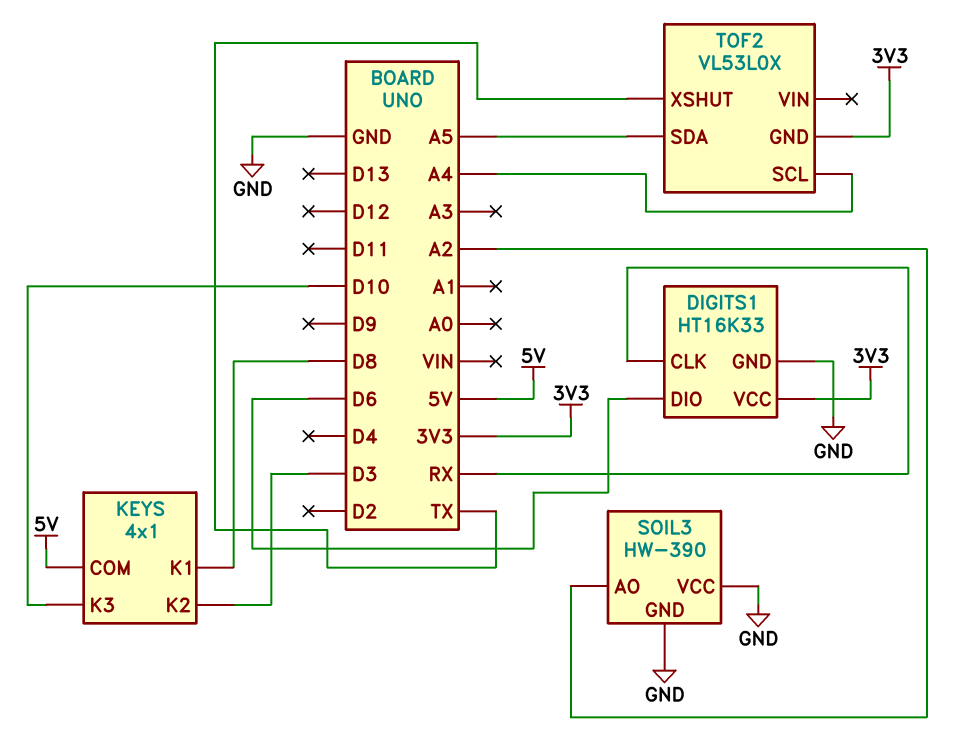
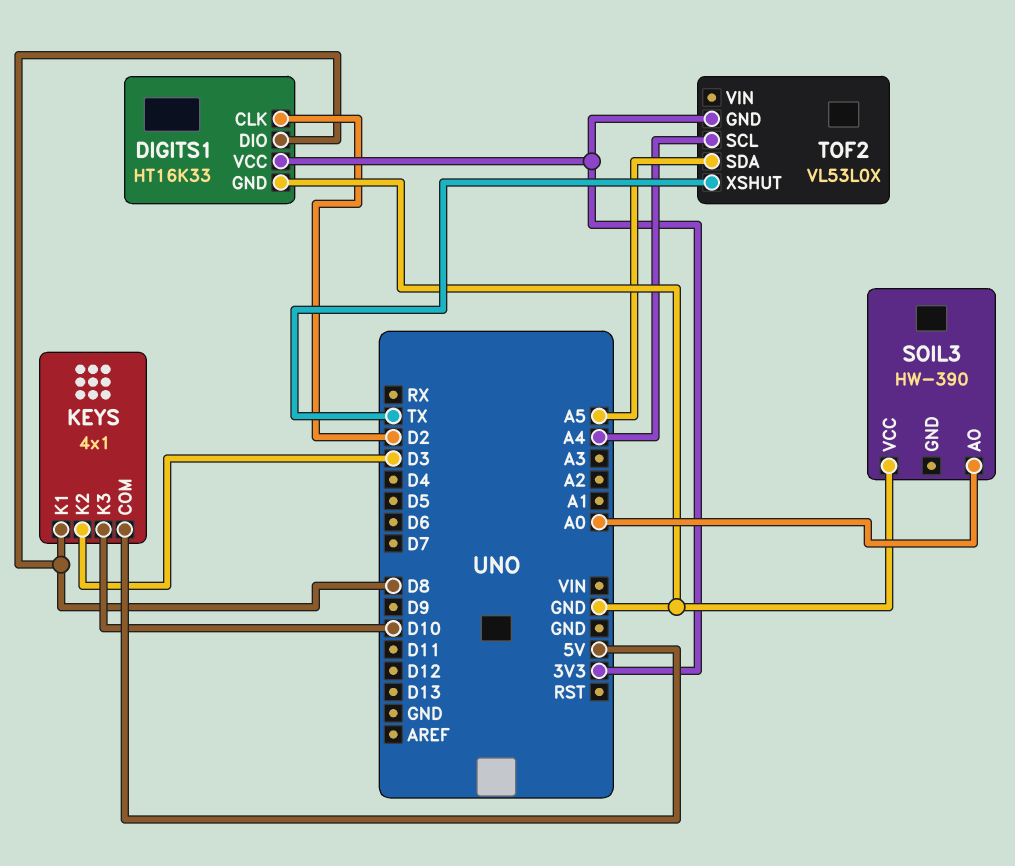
DIGITS1 pin CLK: RX -> D2
DIGITS1 pin DIO: D6 -> D8
SOIL3 pin AO: A2 -> A0
SOIL3 pin GND: GND -> none

